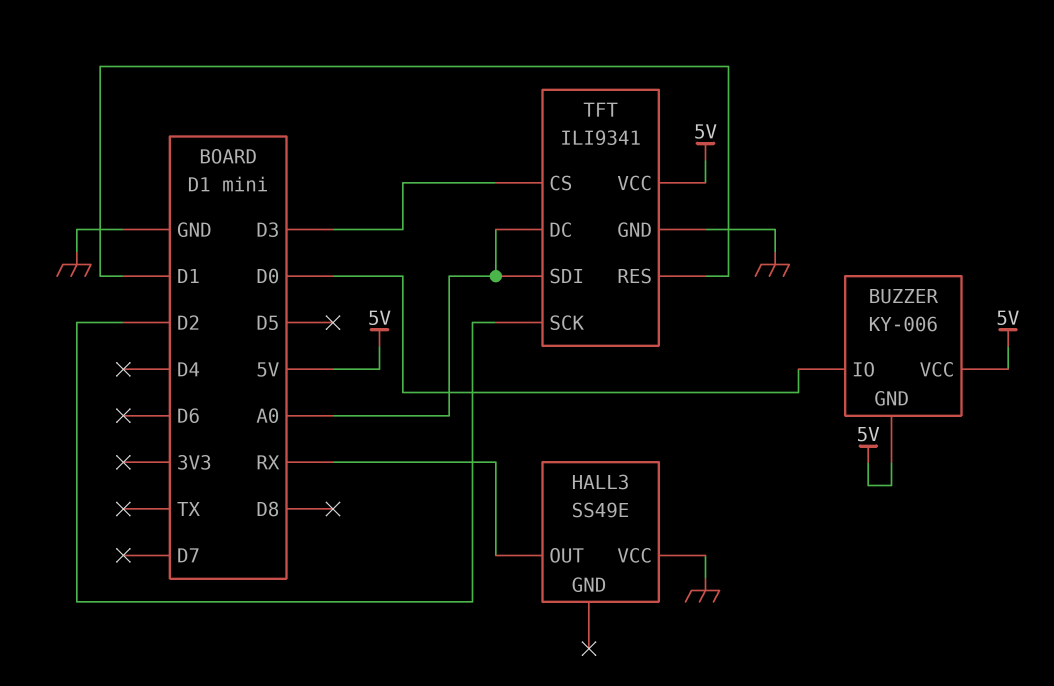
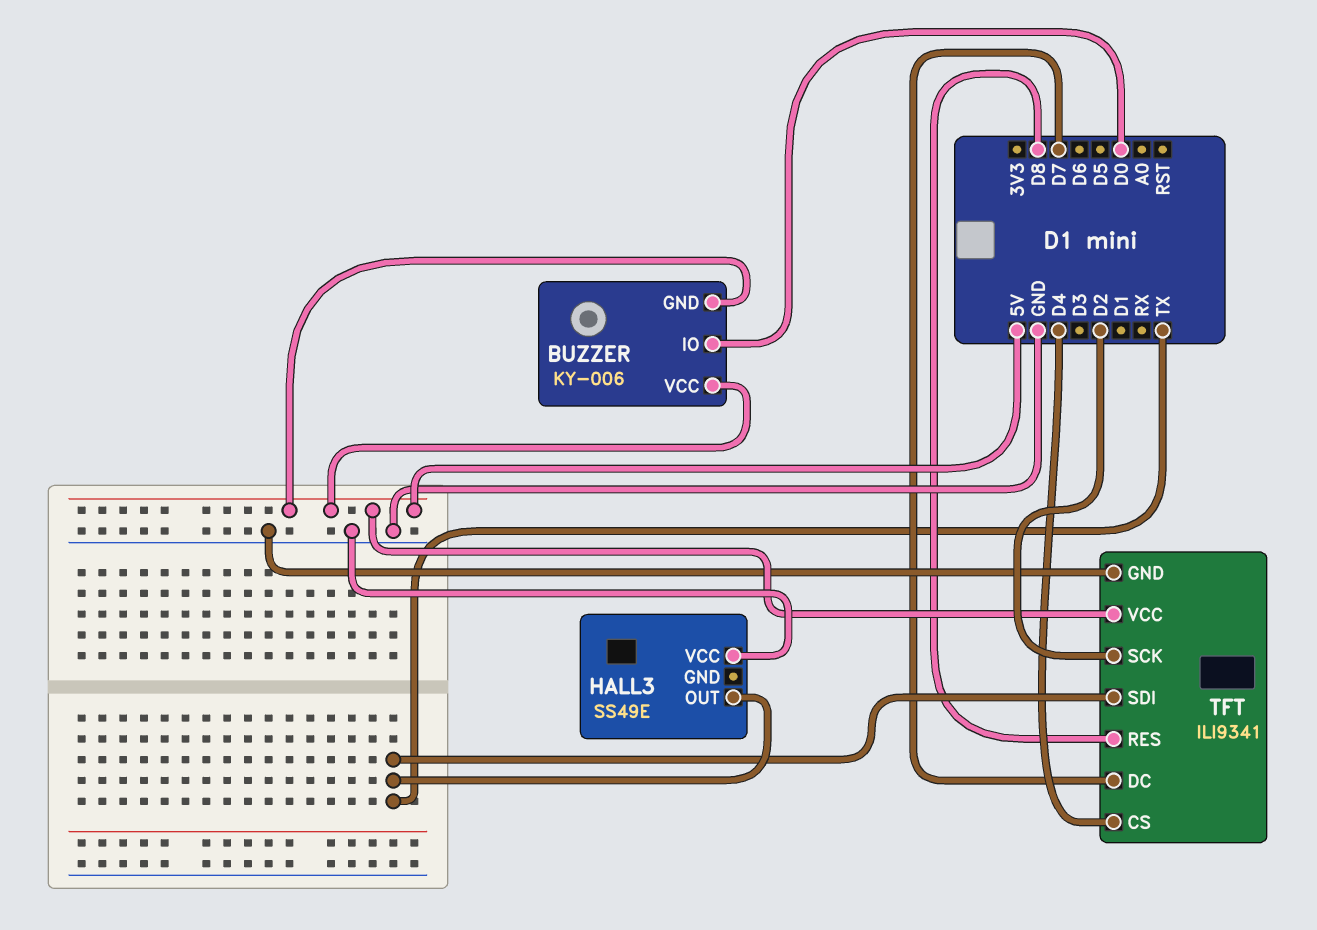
HALL3 pin OUT: RX -> TX
TFT pin CS: D3 -> D4
TFT pin DC: A0 -> D7
TFT pin RES: D1 -> D8
TFT pin SDI: A0 -> TX

